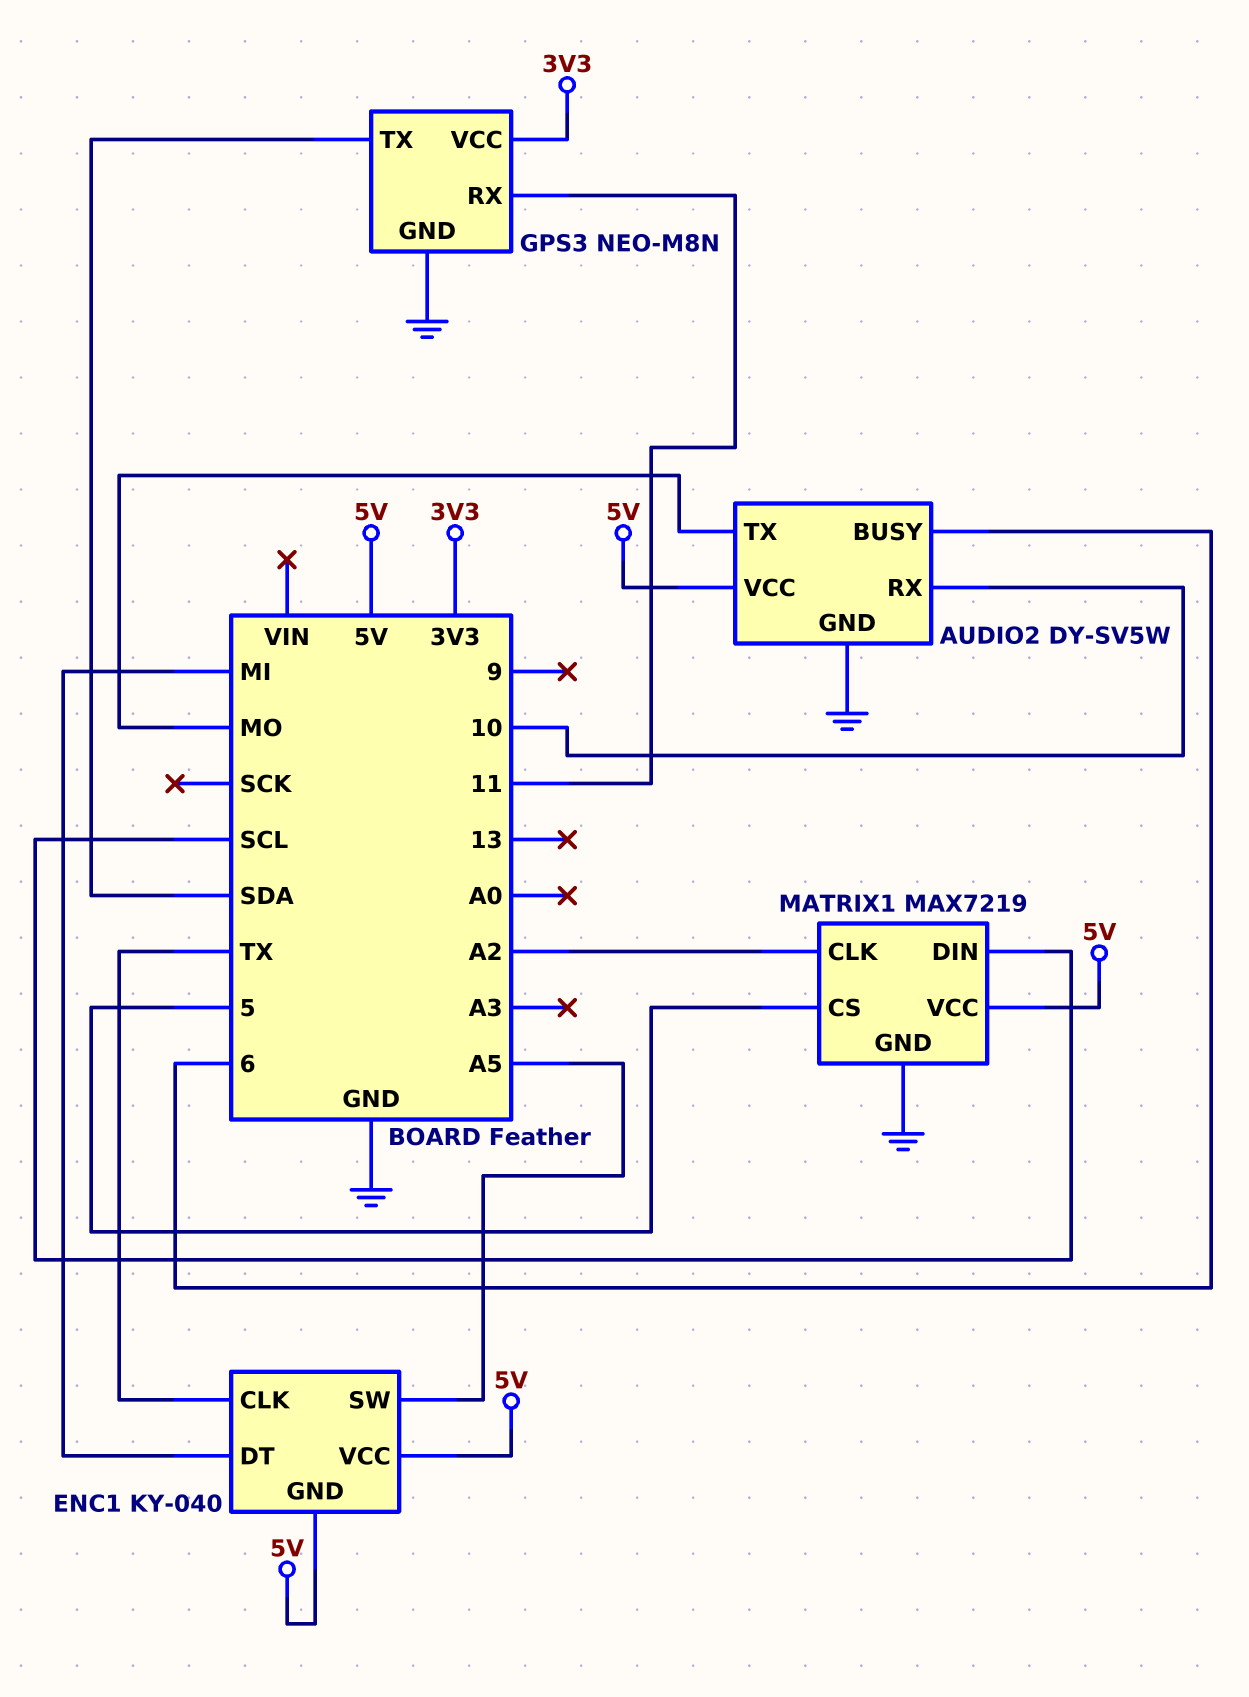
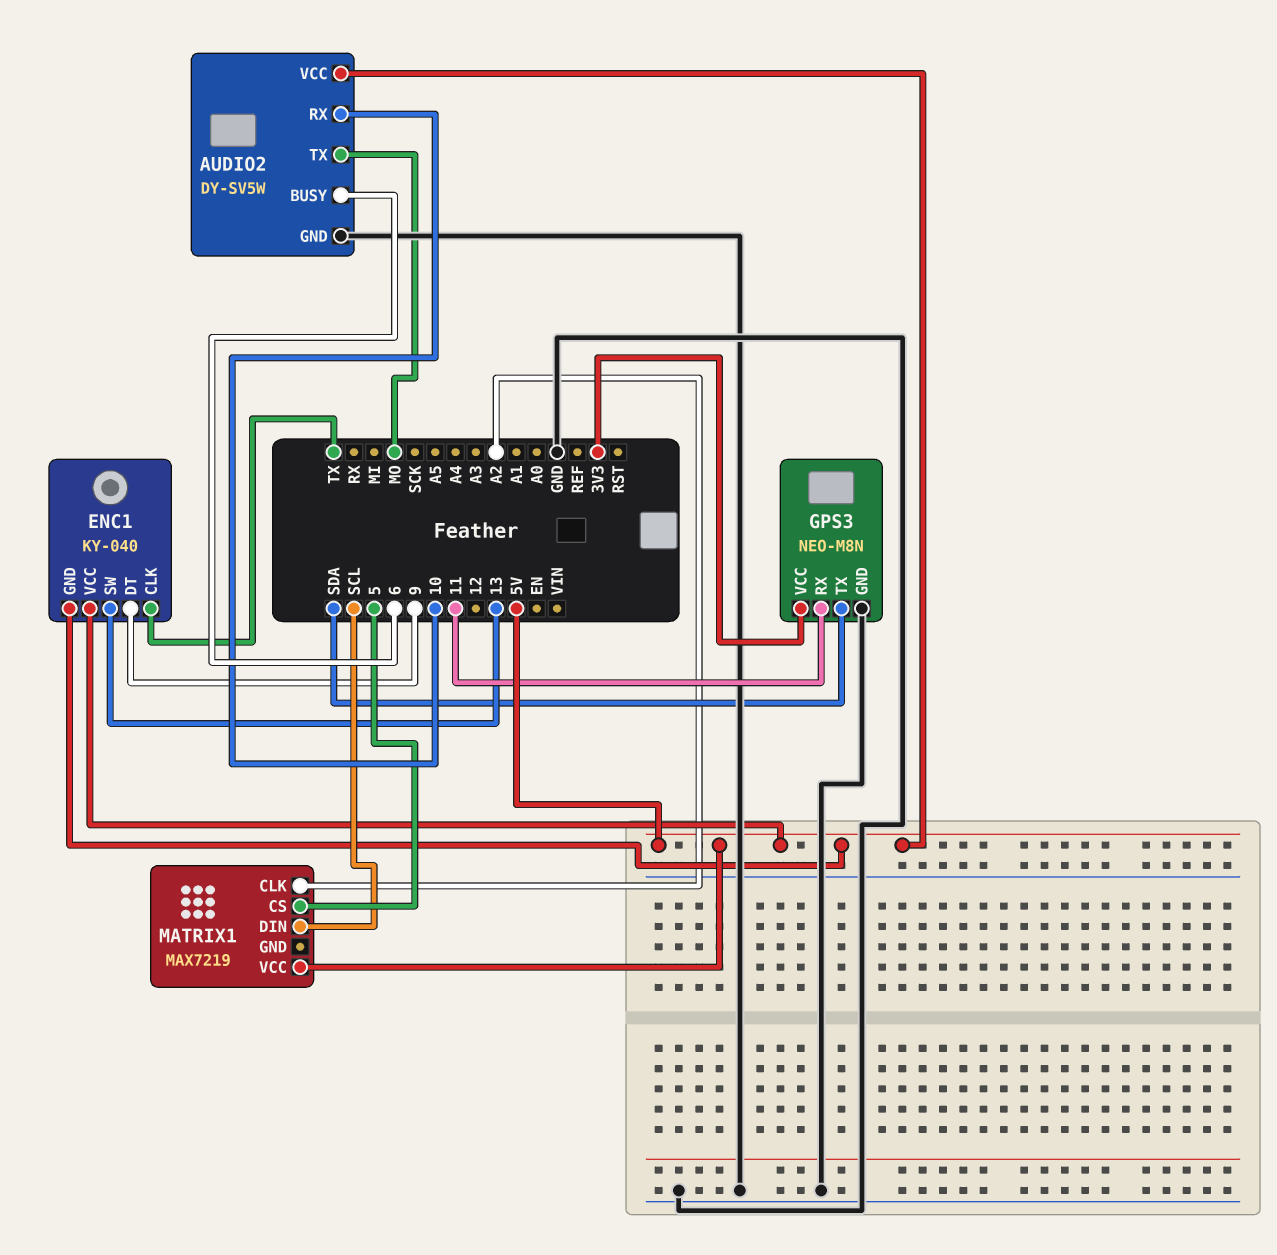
ENC1 pin DT: MI -> 9
ENC1 pin SW: A5 -> 13
MATRIX1 pin GND: GND -> none

